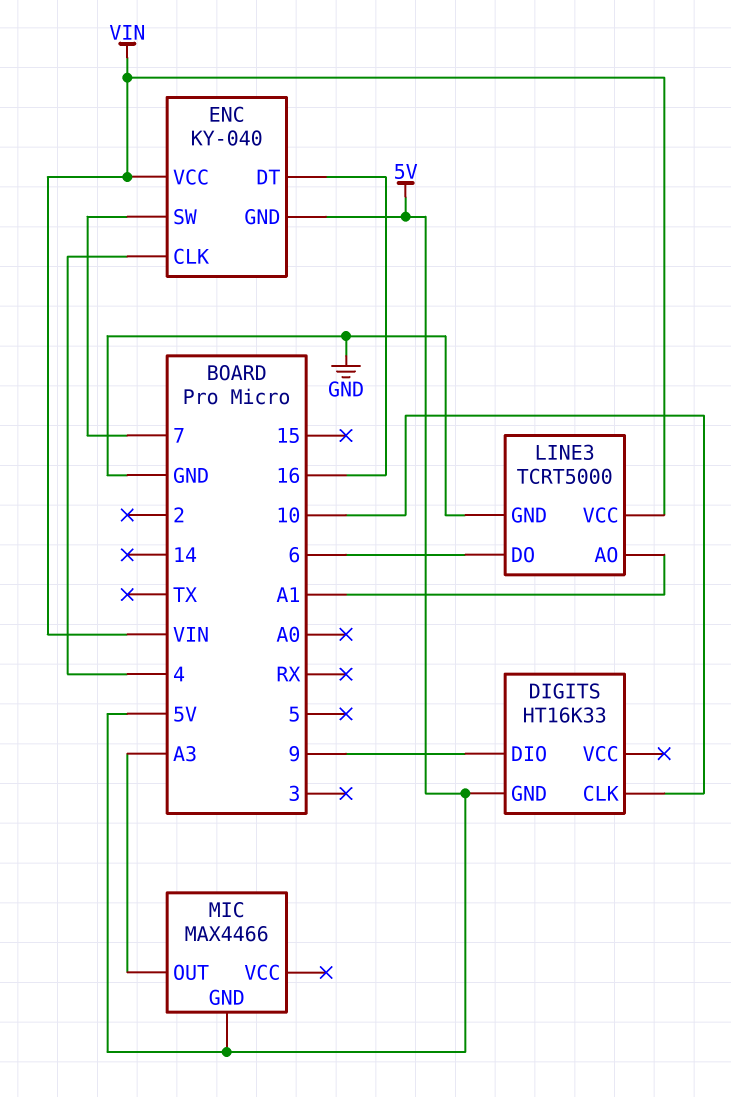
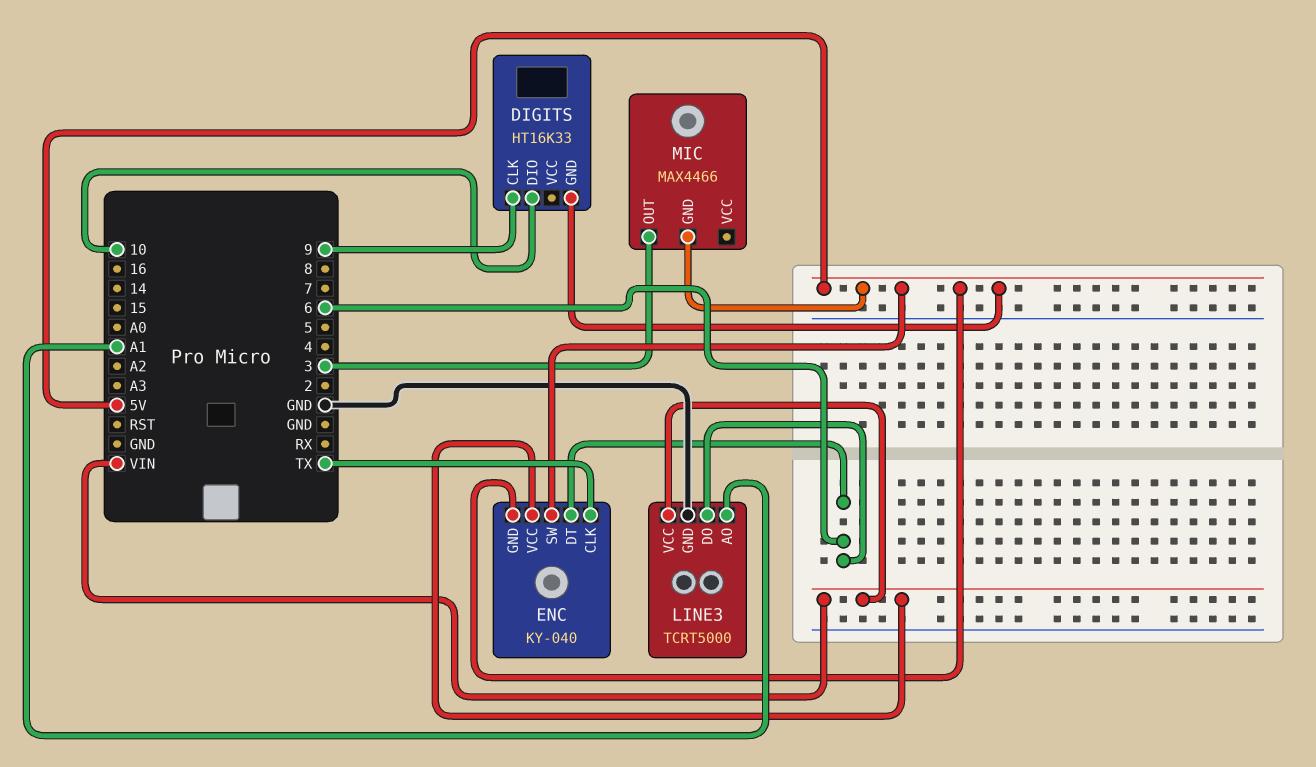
DIGITS pin CLK: 10 -> 9
DIGITS pin DIO: 9 -> 10
ENC pin CLK: 4 -> TX
ENC pin DT: 16 -> 6
ENC pin SW: 7 -> 5V
MIC pin OUT: A3 -> 3

